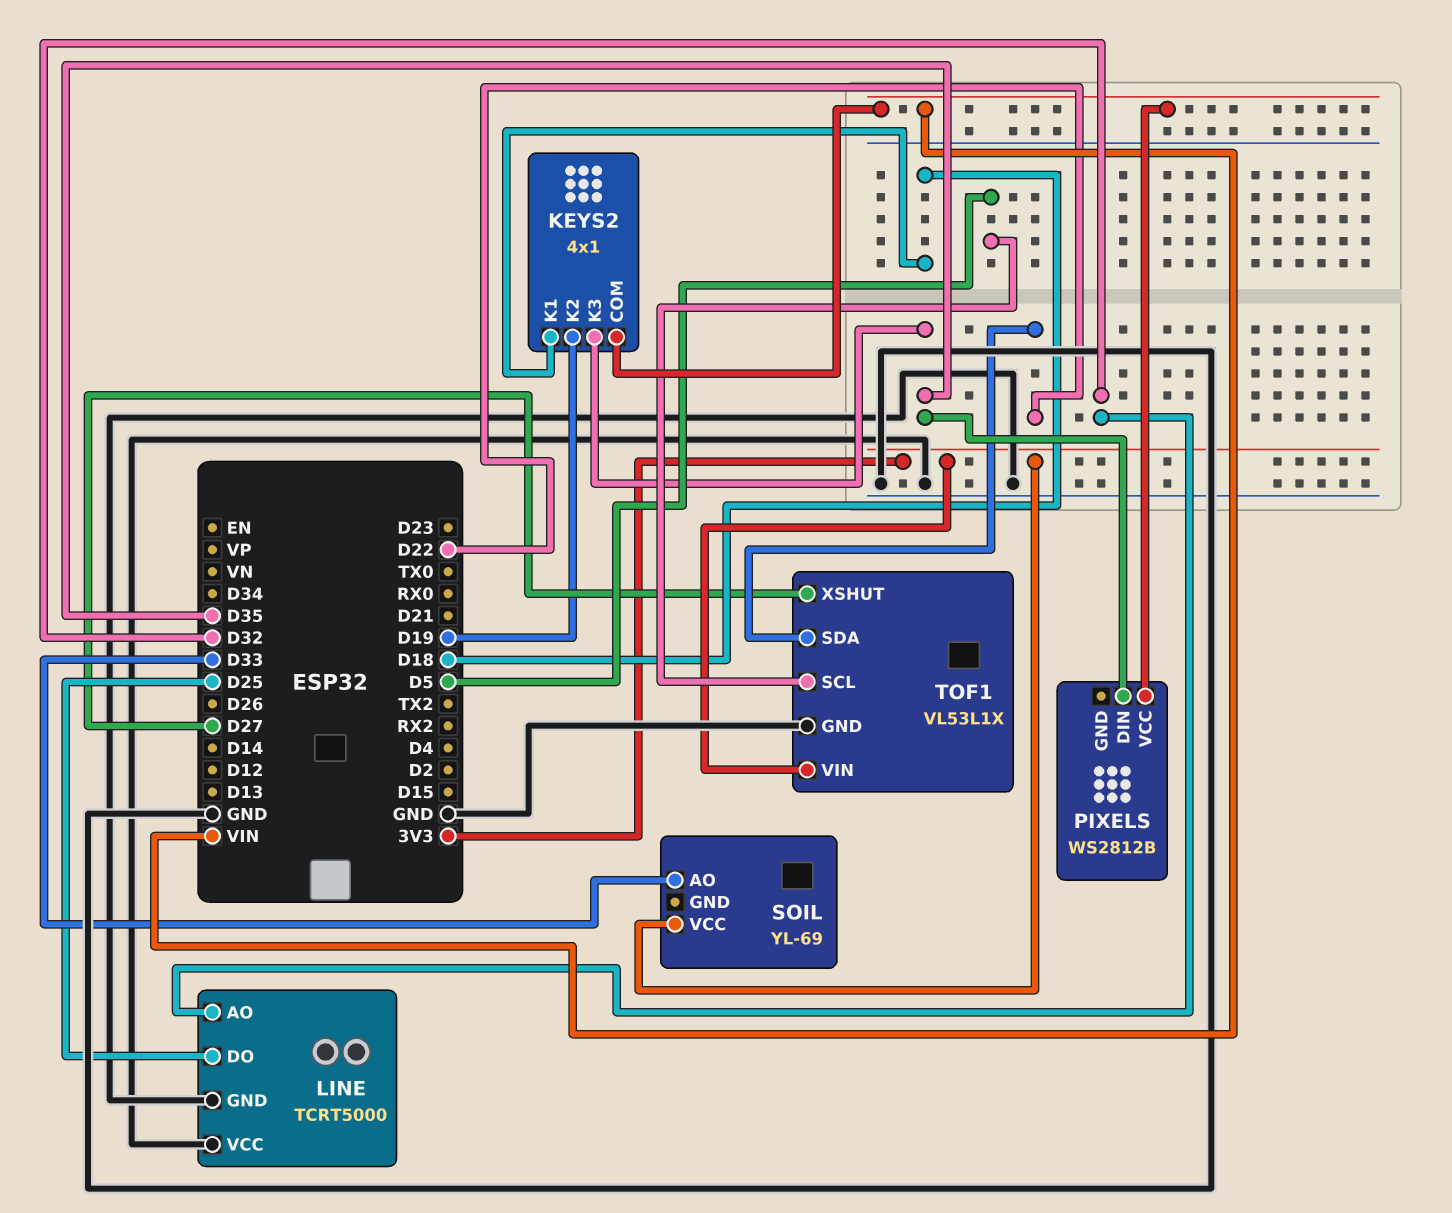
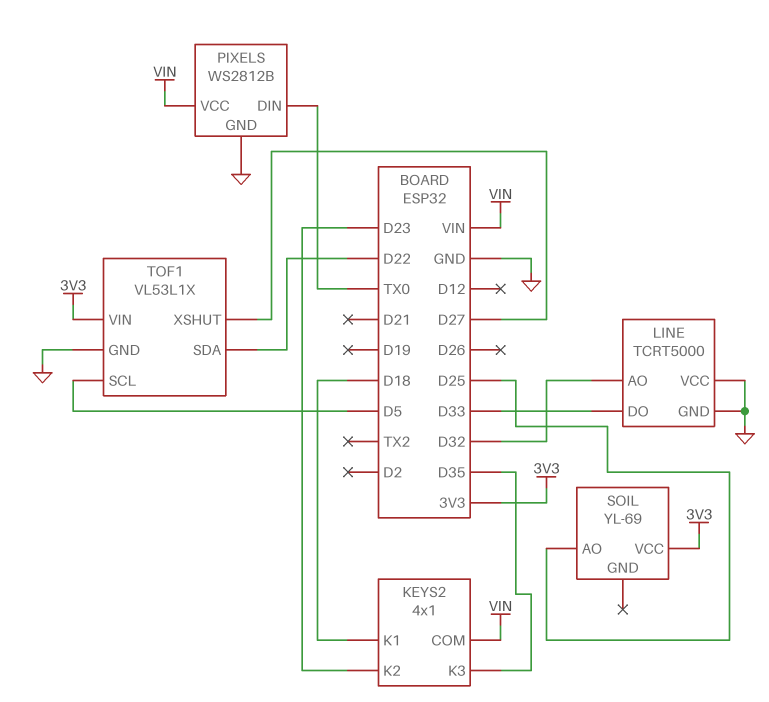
KEYS2 pin K2: D19 -> D23
LINE pin DO: D25 -> D33
PIXELS pin DIN: D35 -> TX0
PIXELS pin GND: none -> GND
SOIL pin AO: D33 -> D25

